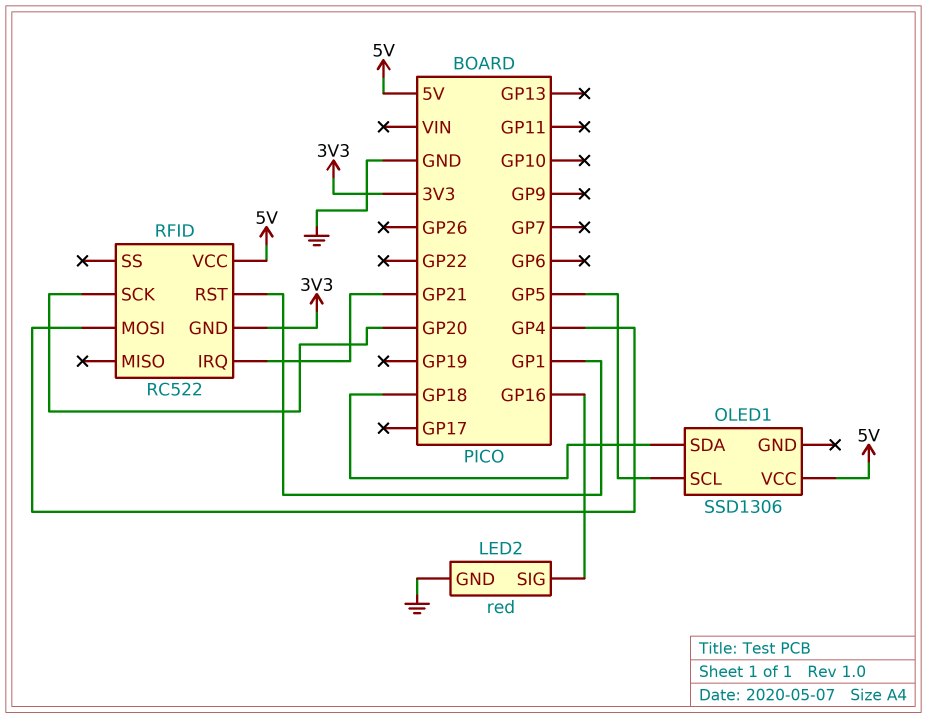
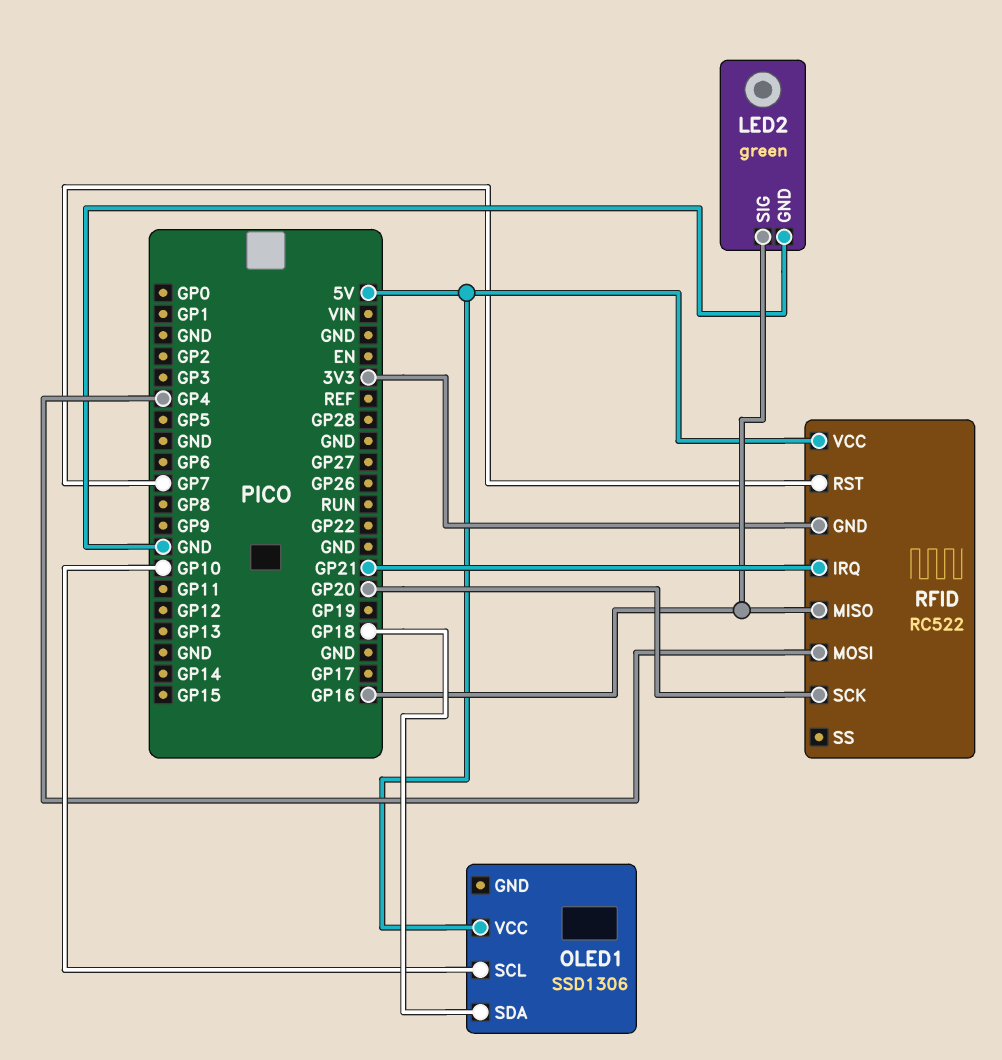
LED2: red -> green
OLED1 pin SCL: GP5 -> GP10
RFID pin MISO: none -> GP16
RFID pin RST: GP1 -> GP7

